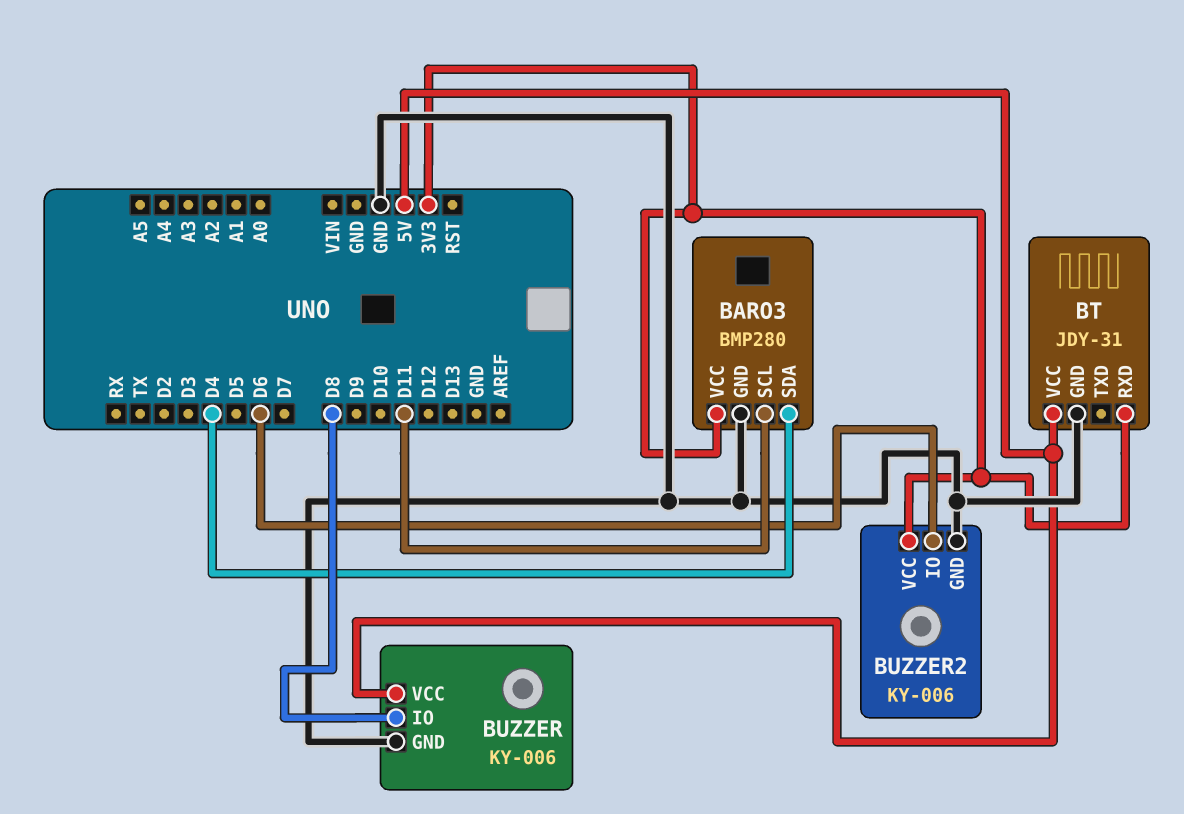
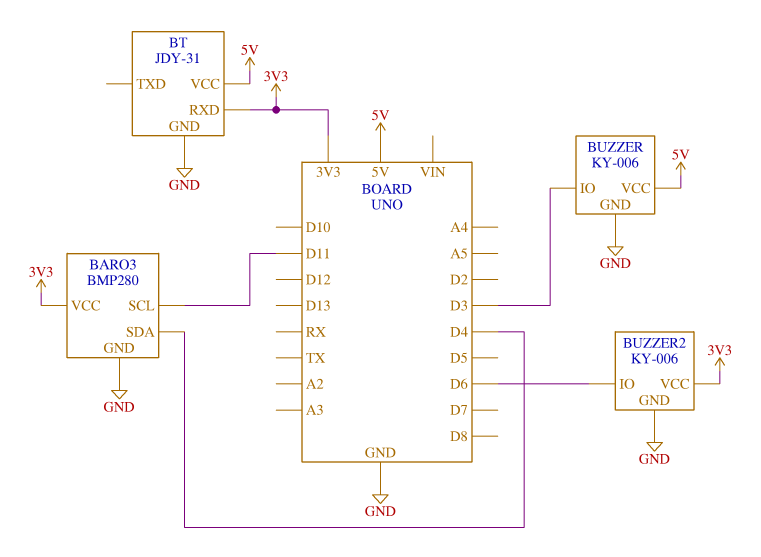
BUZZER pin IO: D8 -> D3

